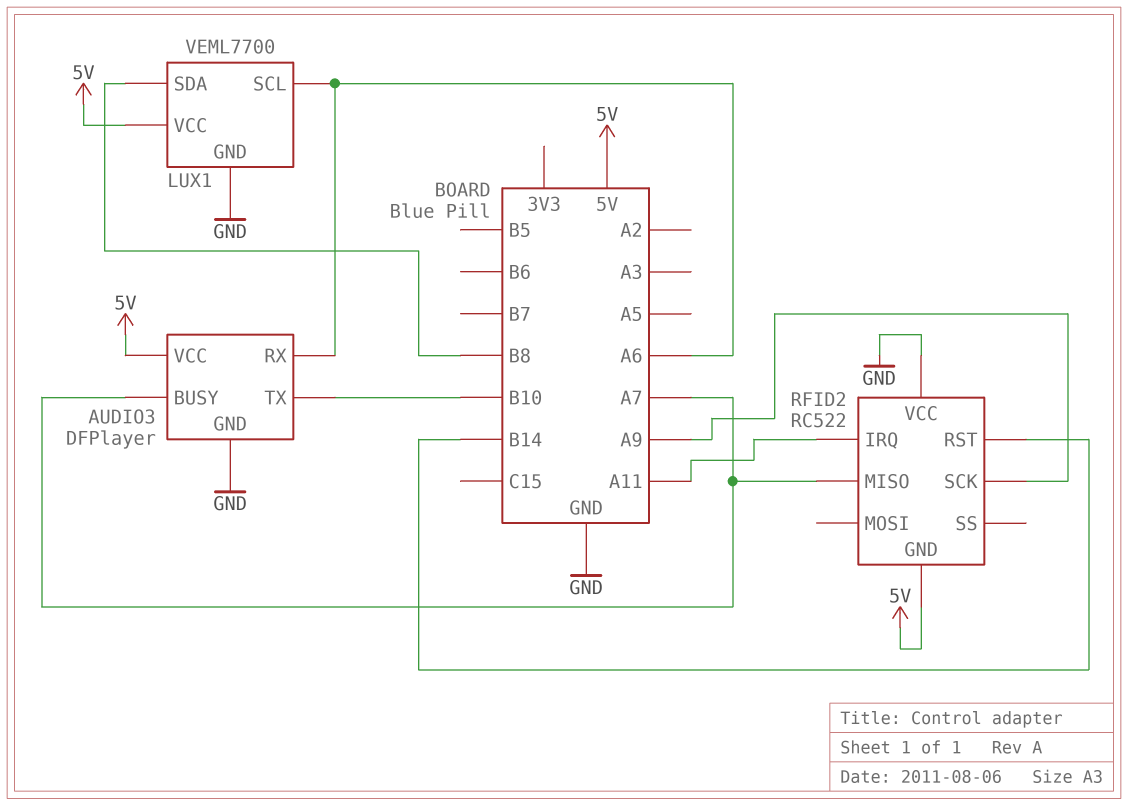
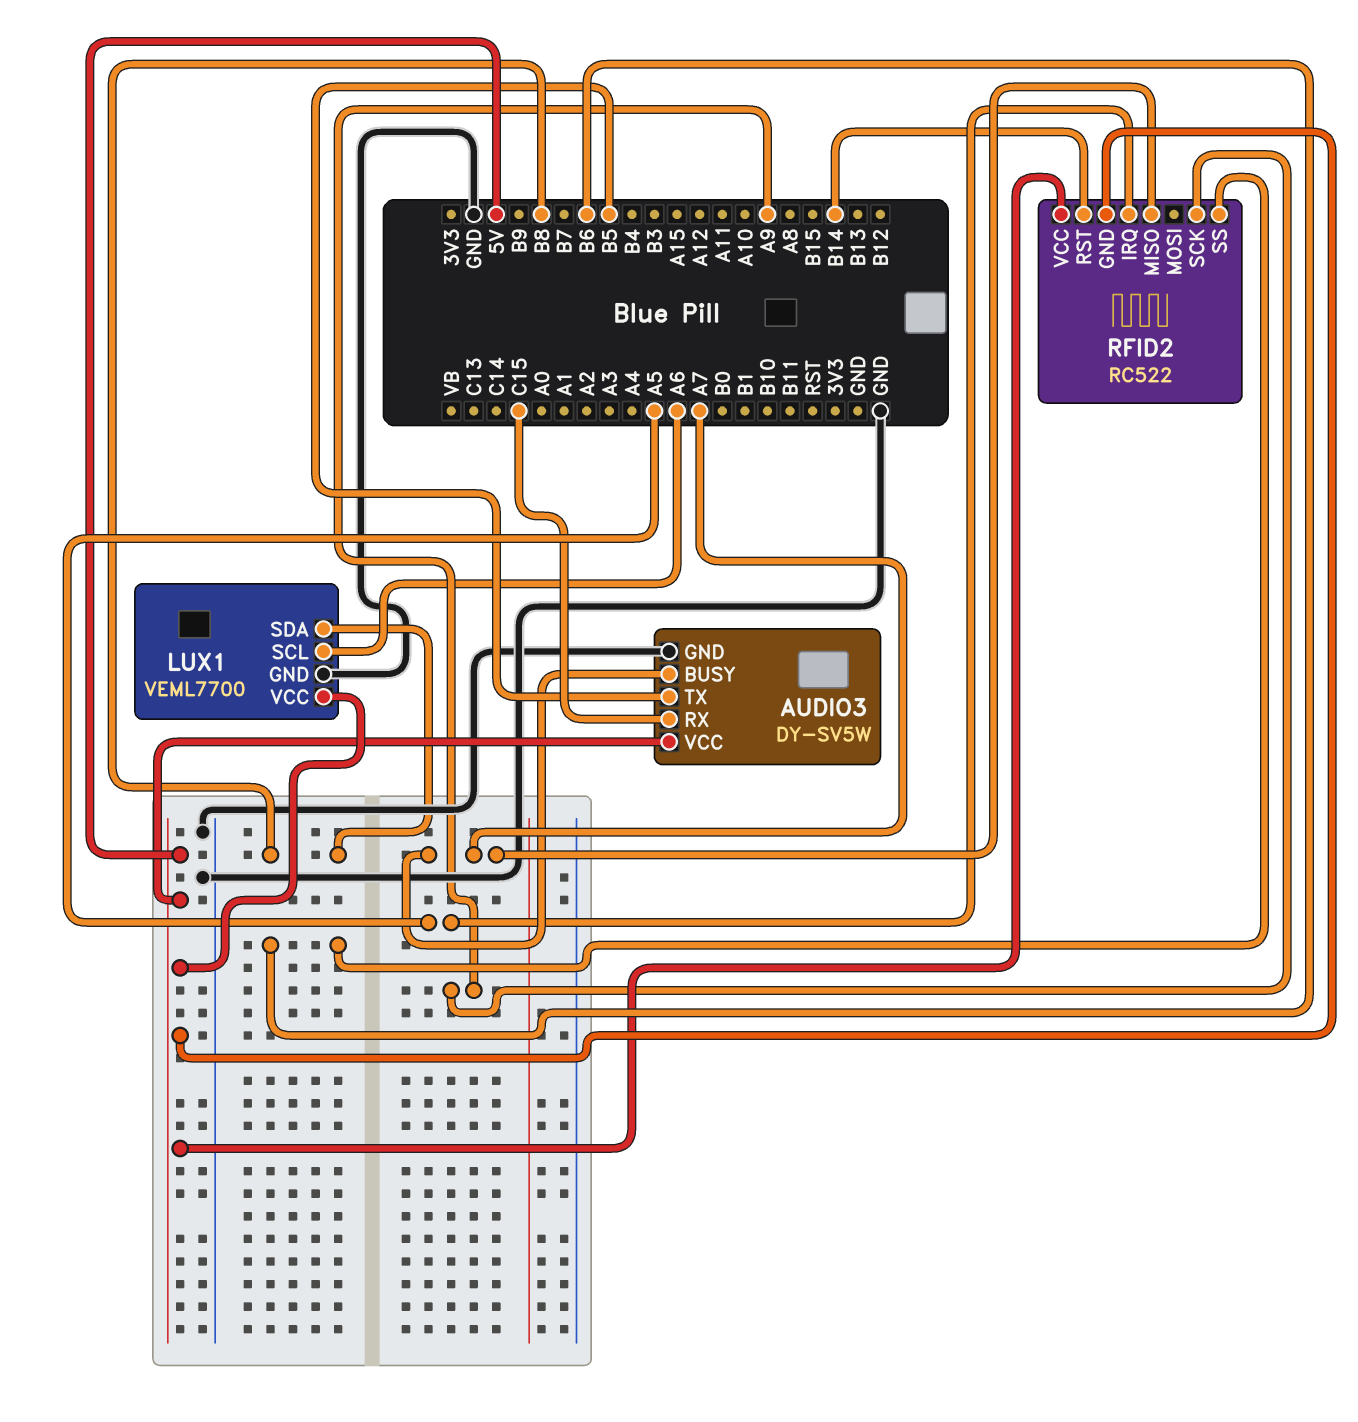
AUDIO3: DFPlayer -> DY-SV5W
AUDIO3 pin RX: A6 -> C15
AUDIO3 pin TX: B10 -> B5
RFID2 pin IRQ: A11 -> A5
RFID2 pin SS: none -> B6
RFID2 pin VCC: GND -> 5V

